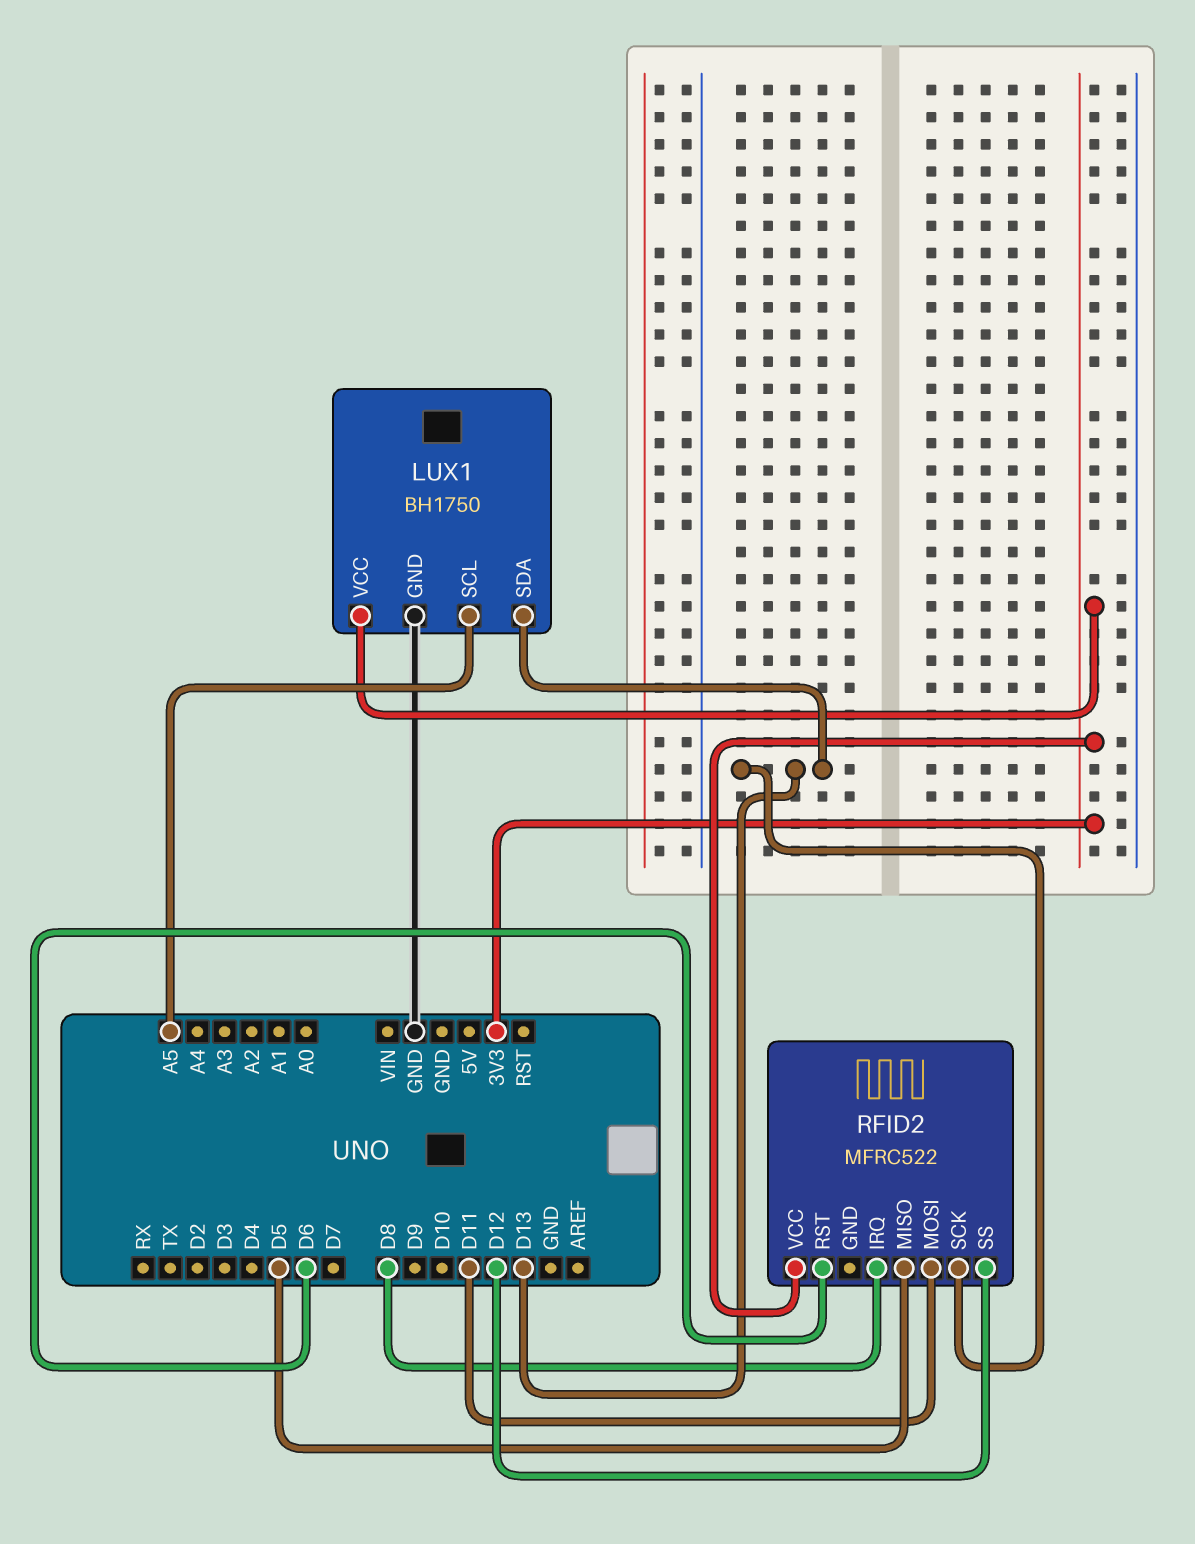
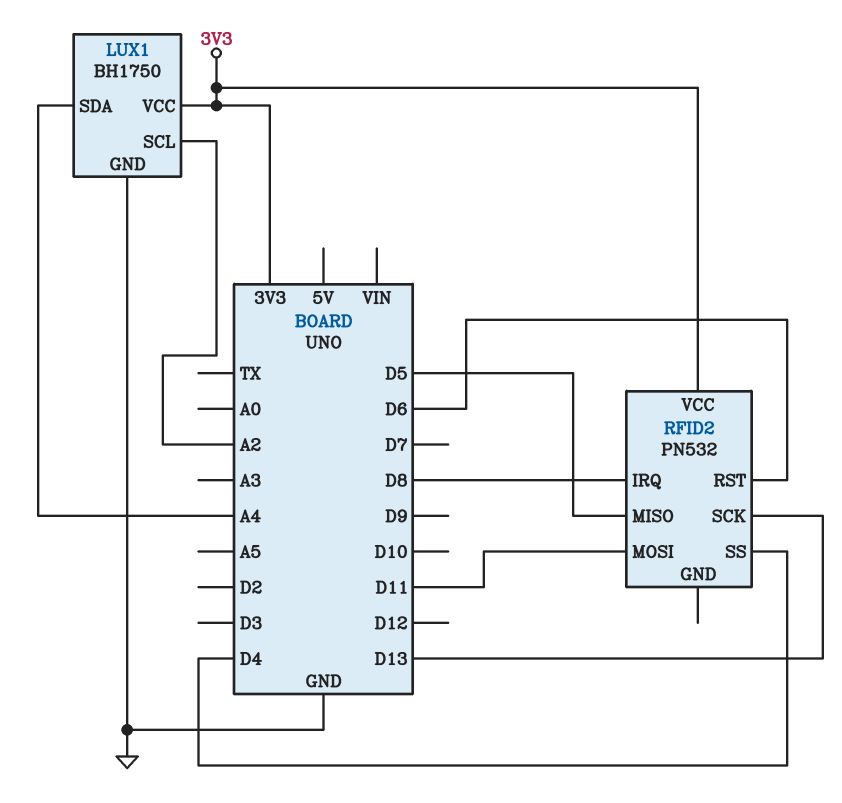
LUX1 pin SCL: A5 -> A2
LUX1 pin SDA: D13 -> A4
RFID2: MFRC522 -> PN532
RFID2 pin SS: D12 -> D4

